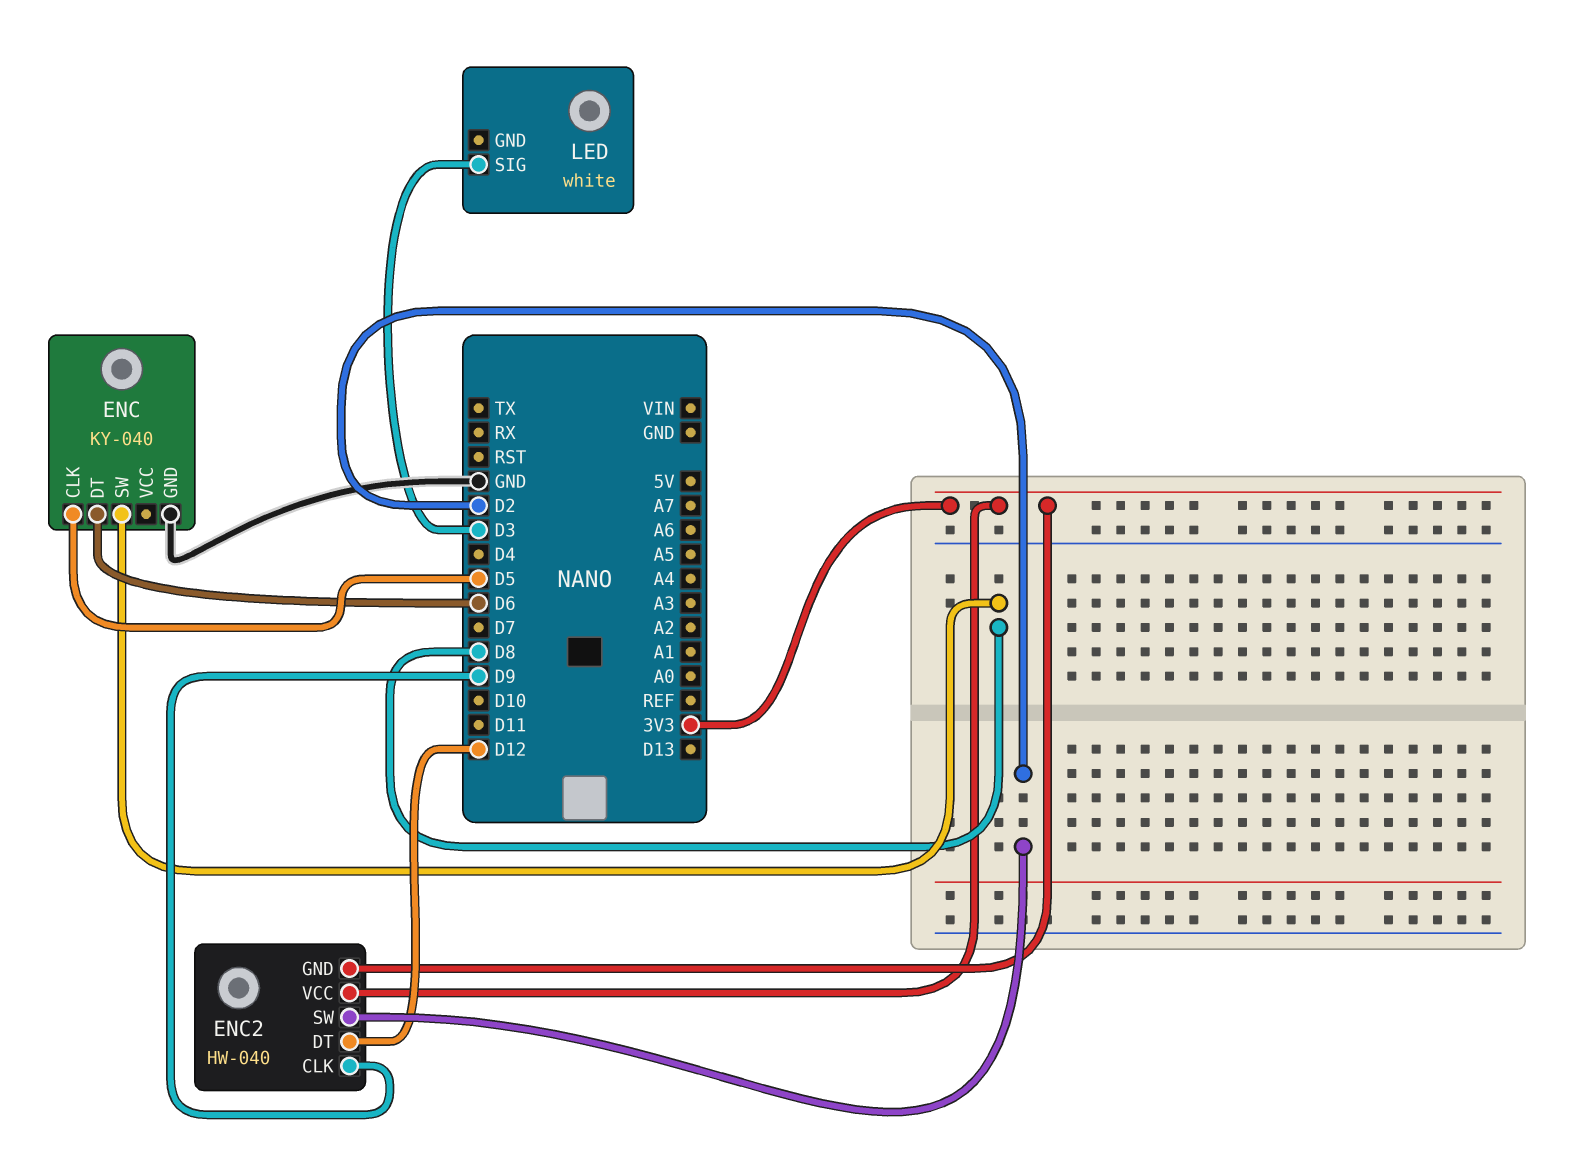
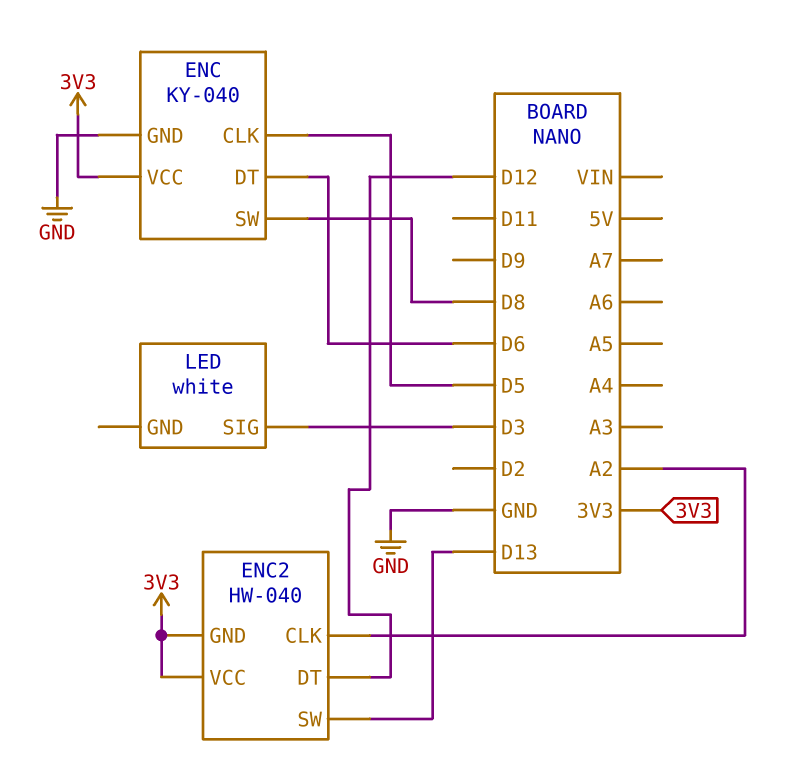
ENC pin VCC: none -> 3V3
ENC2 pin CLK: D9 -> A2
ENC2 pin SW: D2 -> D13

